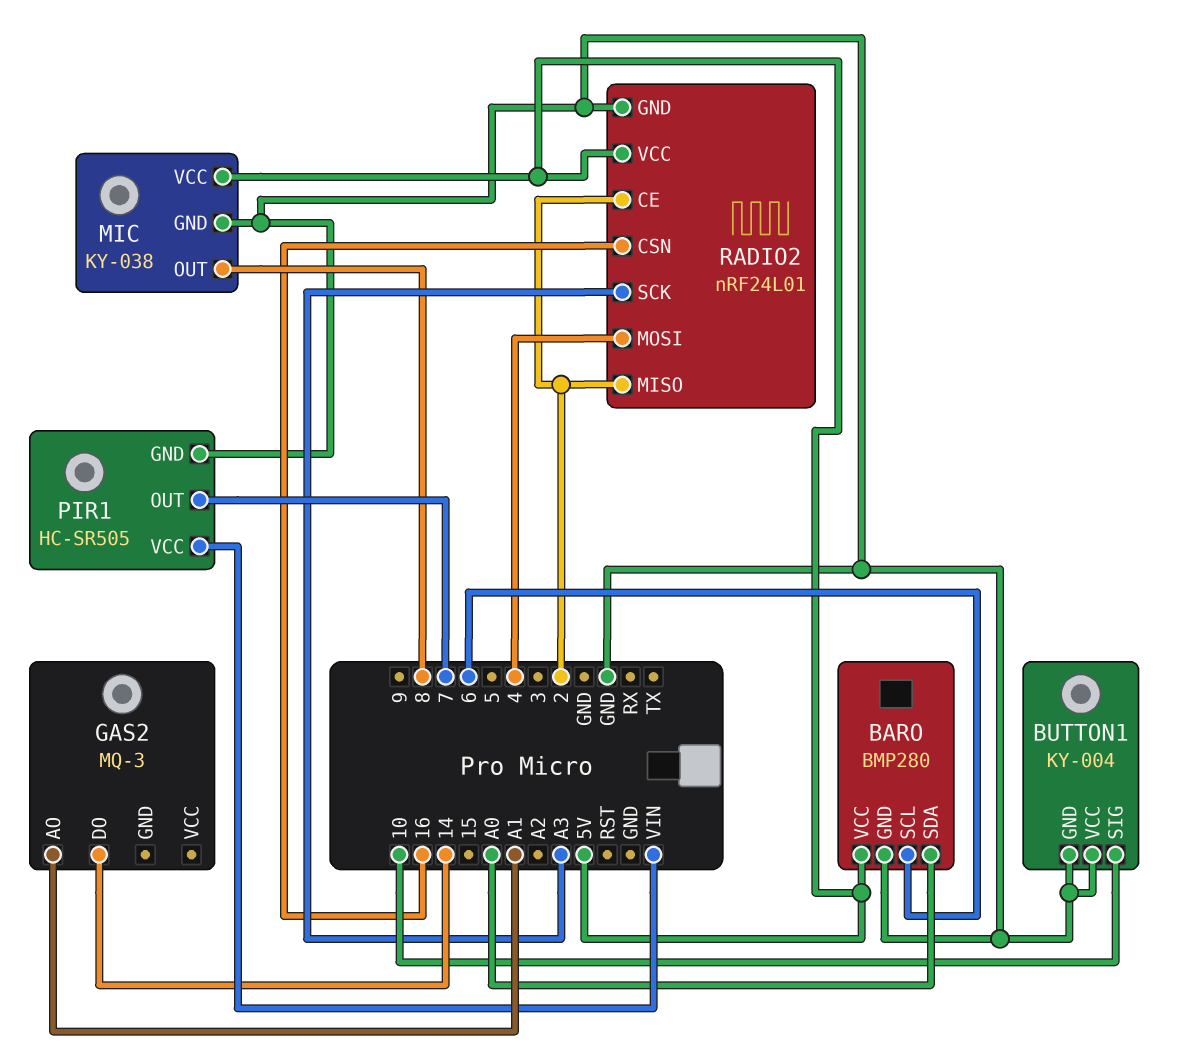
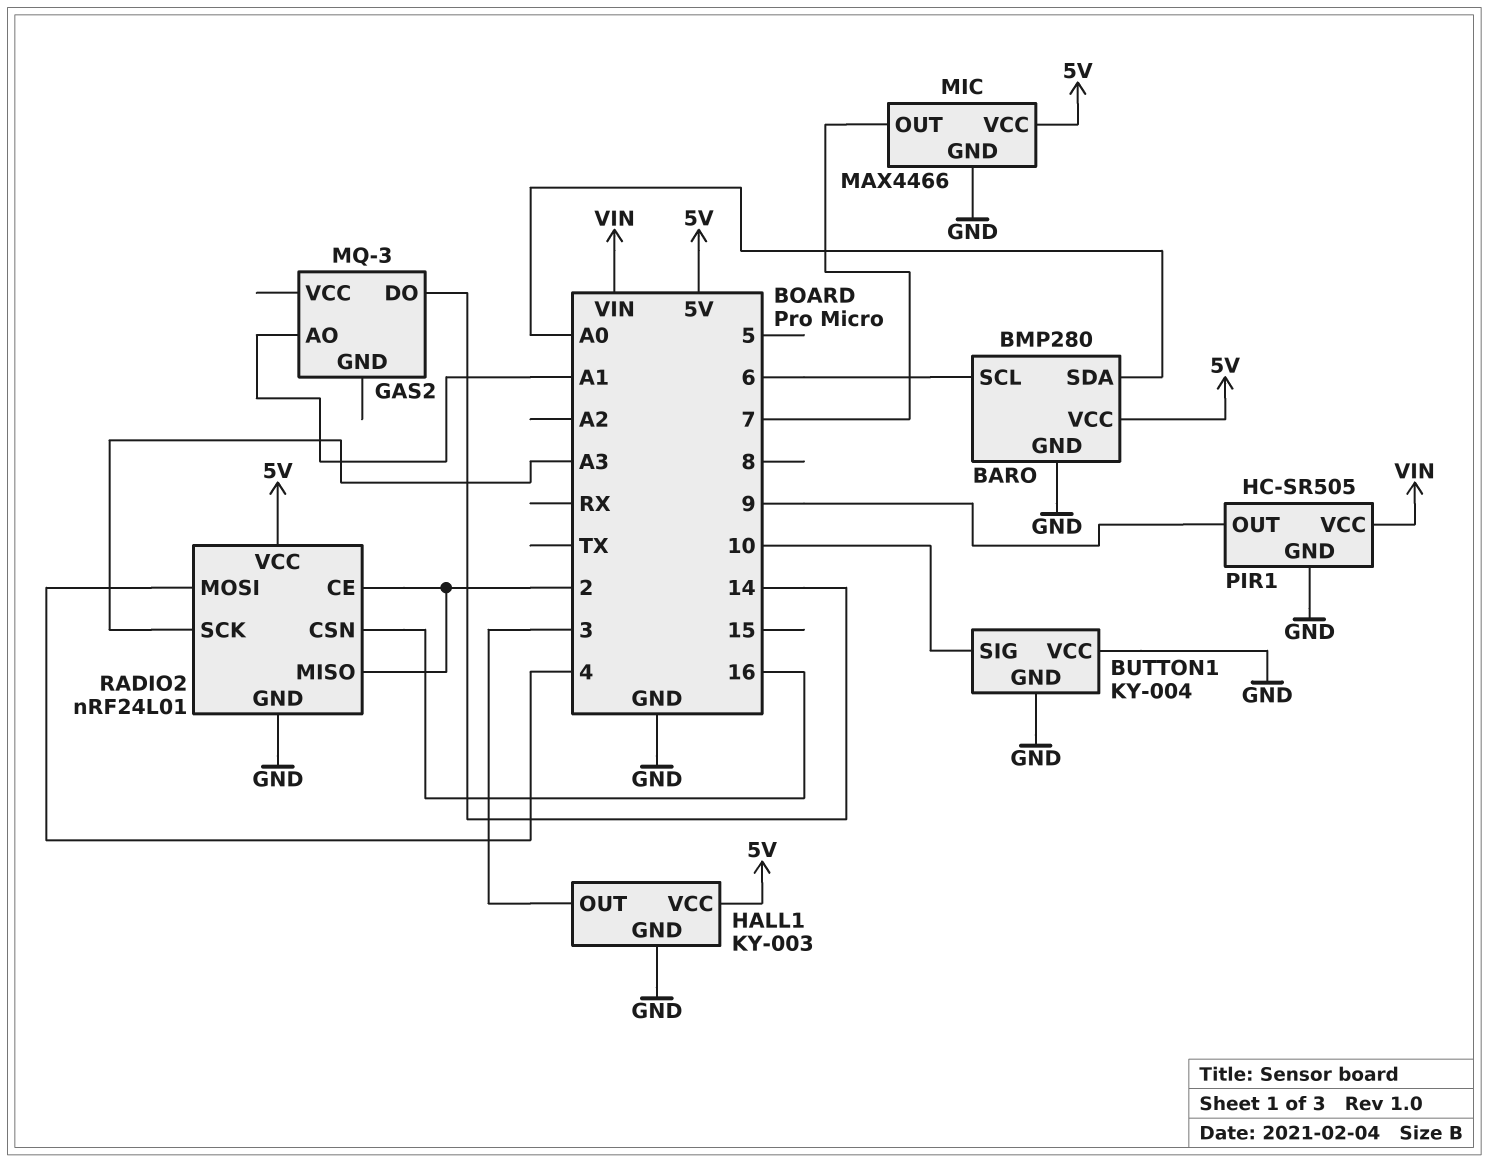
HALL1: none -> KY-003
HALL1 pin GND: none -> GND
HALL1 pin OUT: none -> 3
HALL1 pin VCC: none -> 5V
MIC: KY-038 -> MAX4466
MIC pin OUT: 8 -> 7
PIR1 pin OUT: 7 -> 9

